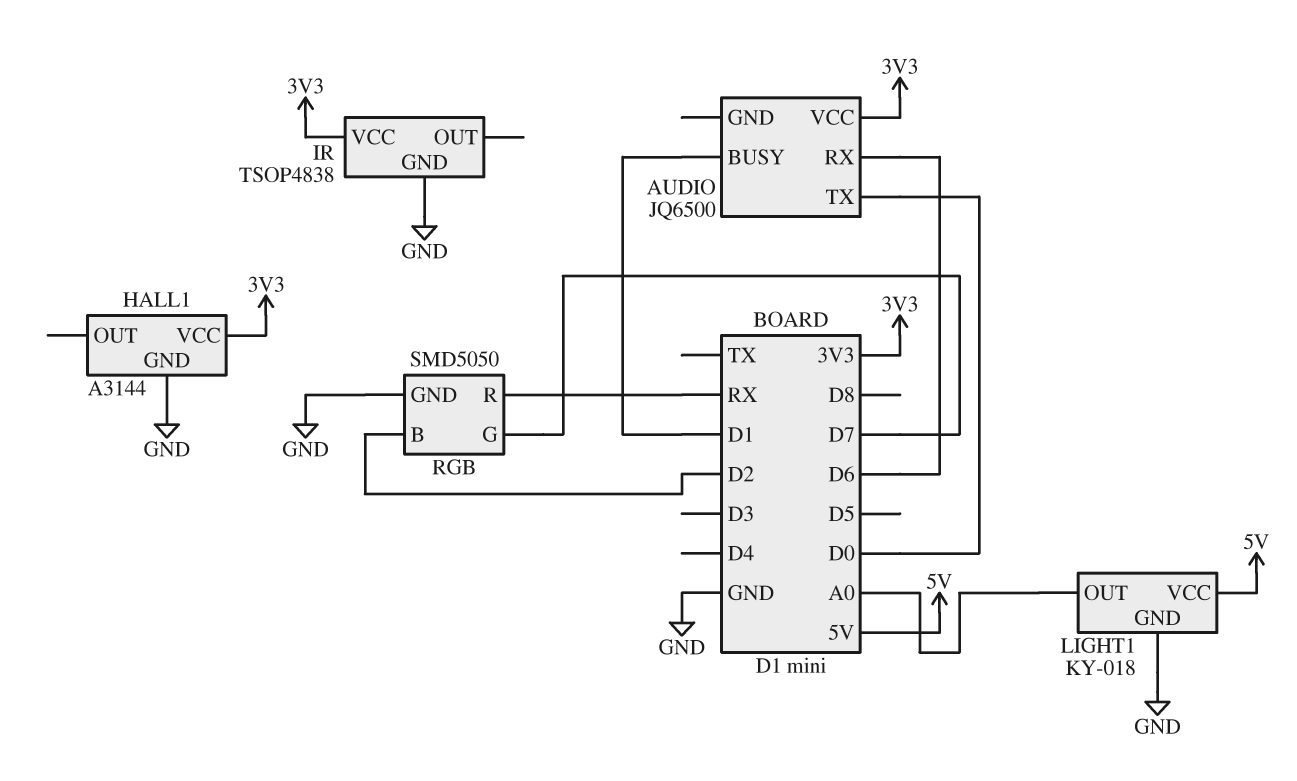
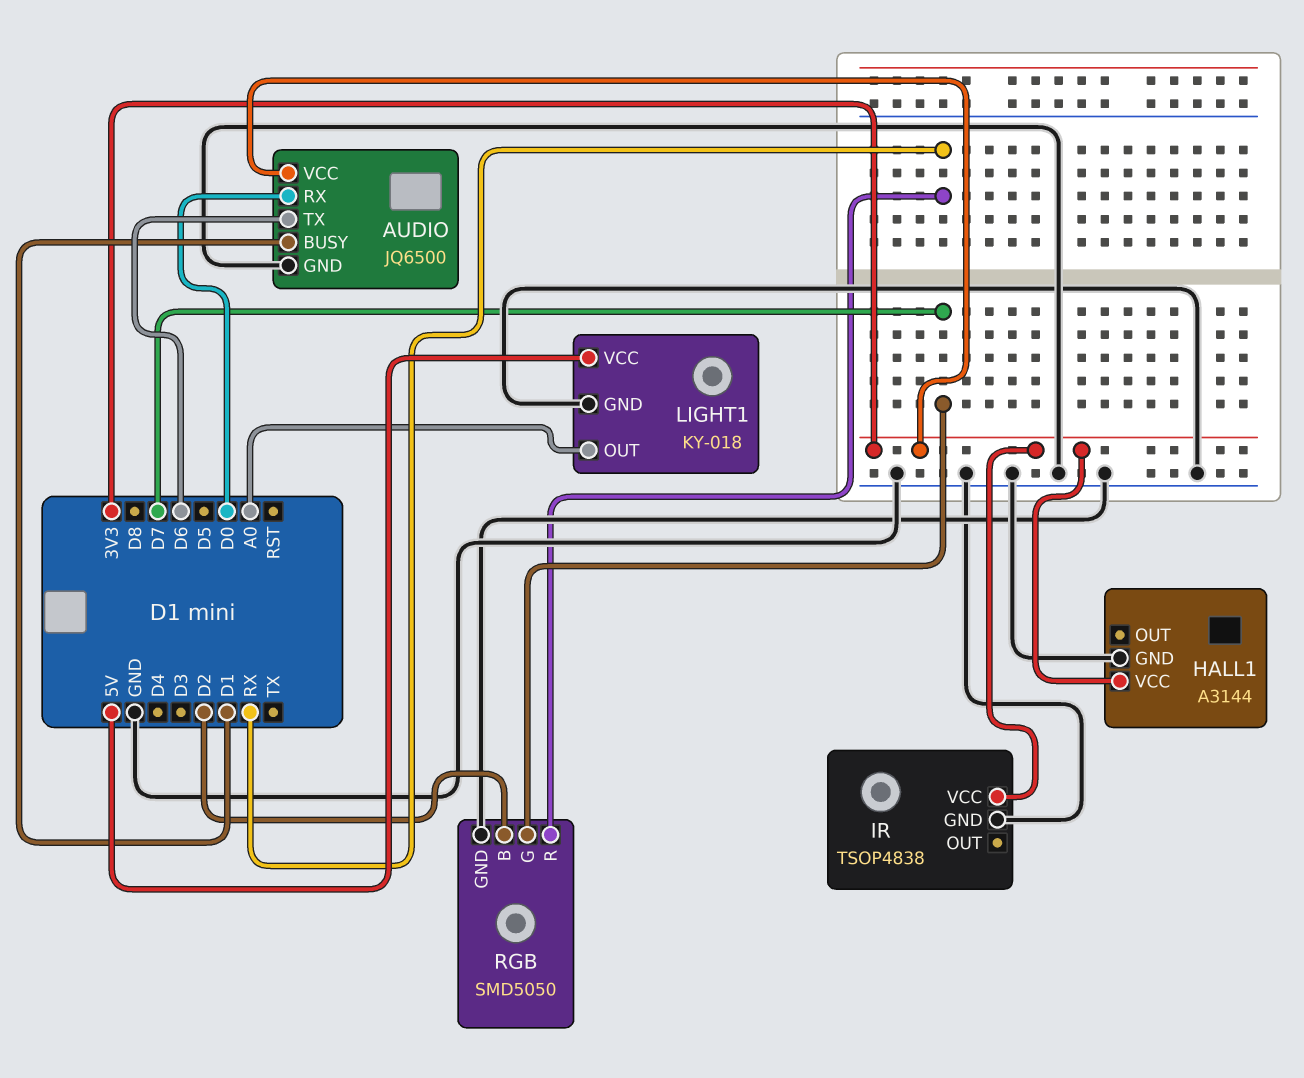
AUDIO pin GND: none -> GND
AUDIO pin RX: D6 -> D0
AUDIO pin TX: D0 -> D6

